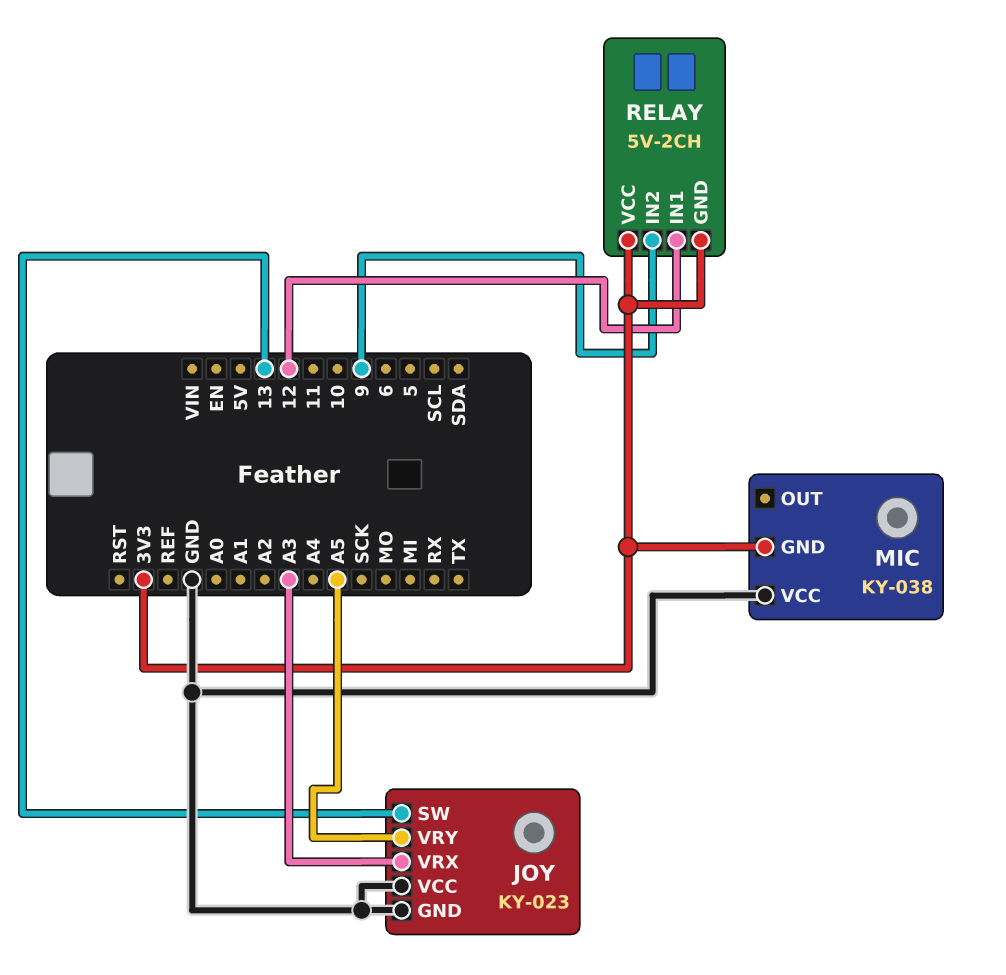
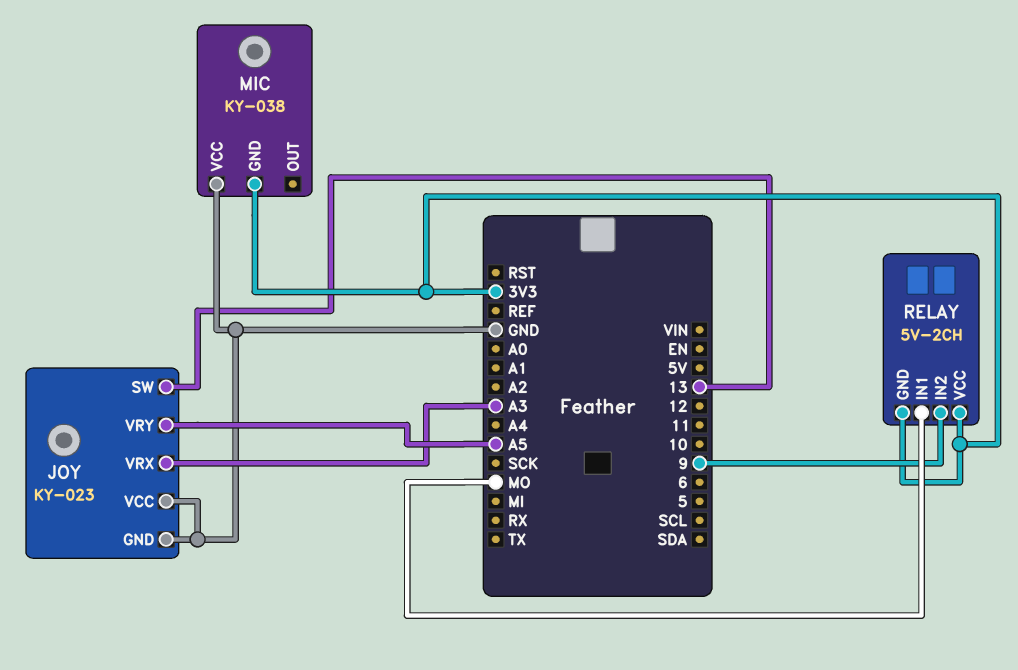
RELAY pin IN1: 12 -> MO

